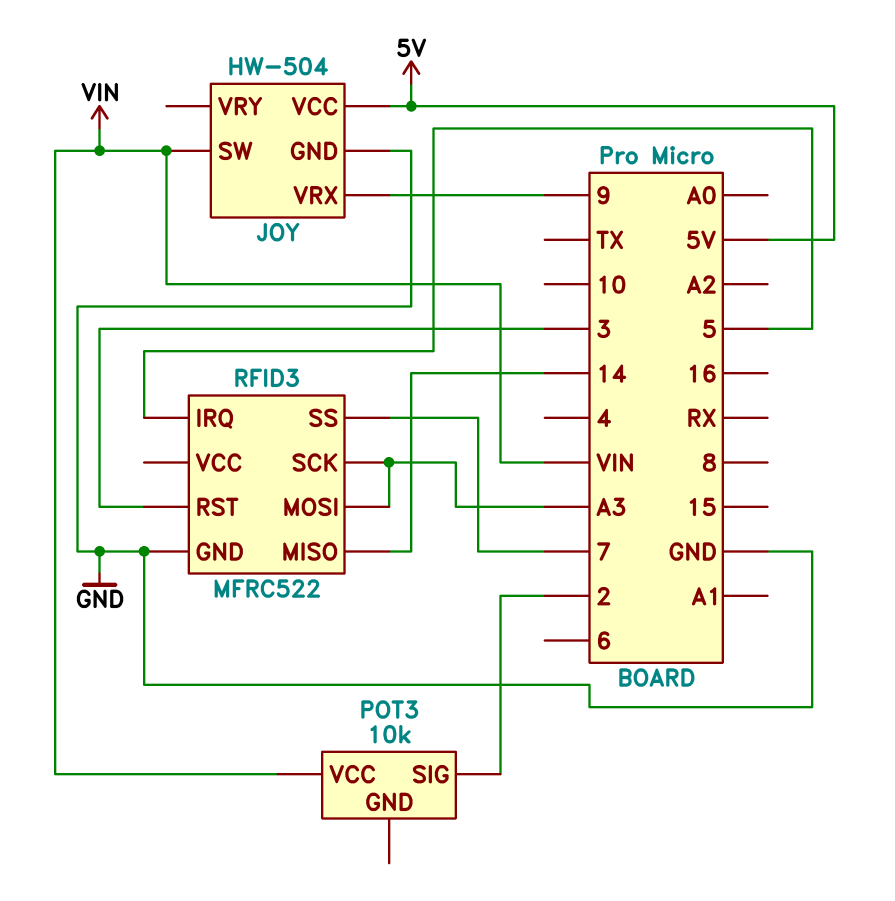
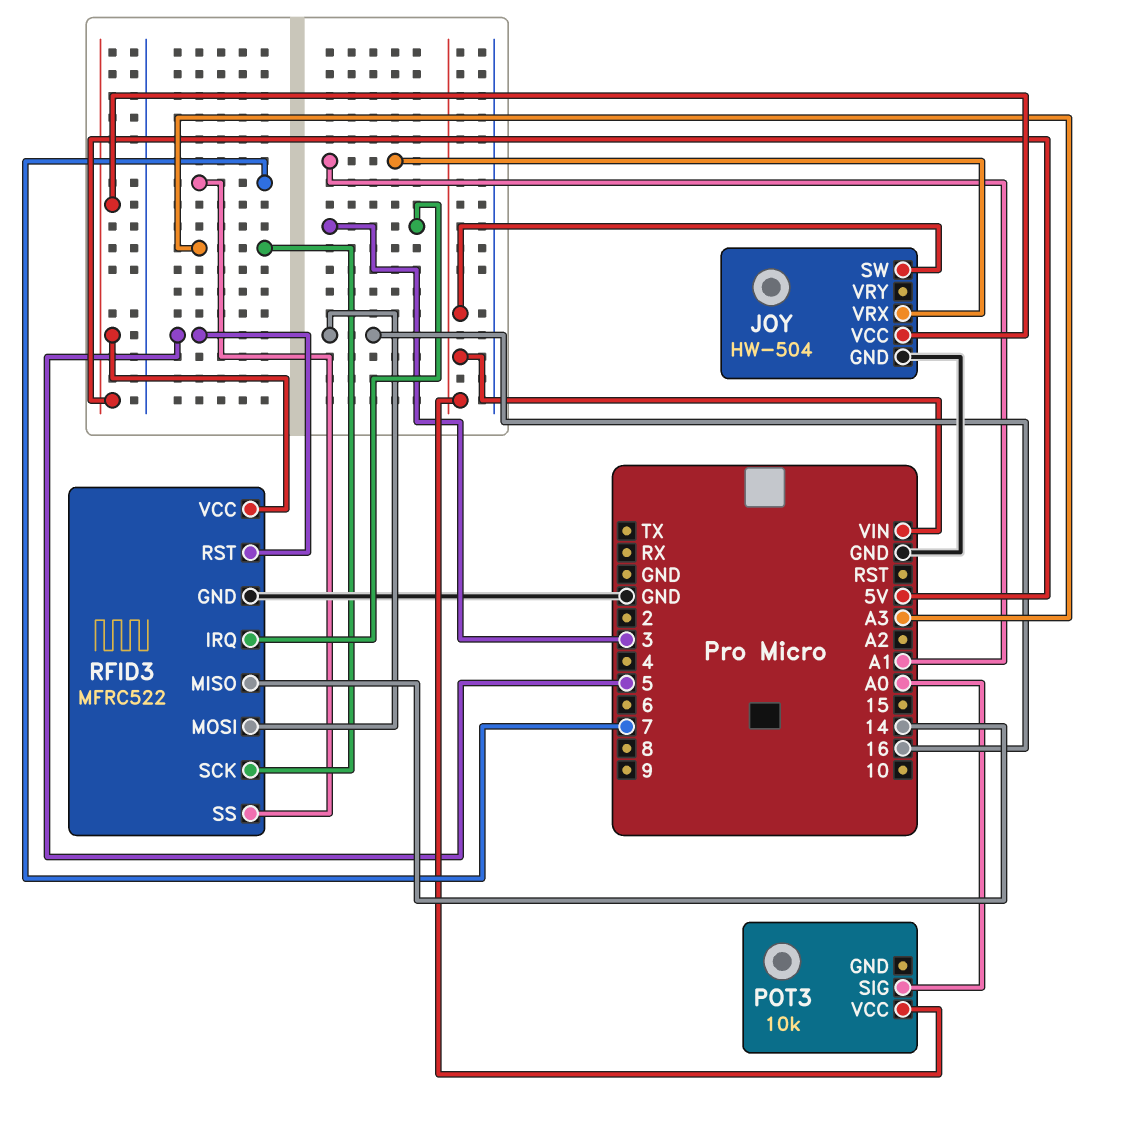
JOY pin VRX: 9 -> A1
POT3 pin SIG: 2 -> A0
RFID3 pin IRQ: 5 -> 3
RFID3 pin MOSI: A3 -> 16
RFID3 pin RST: 3 -> 5
RFID3 pin VCC: none -> 5V

